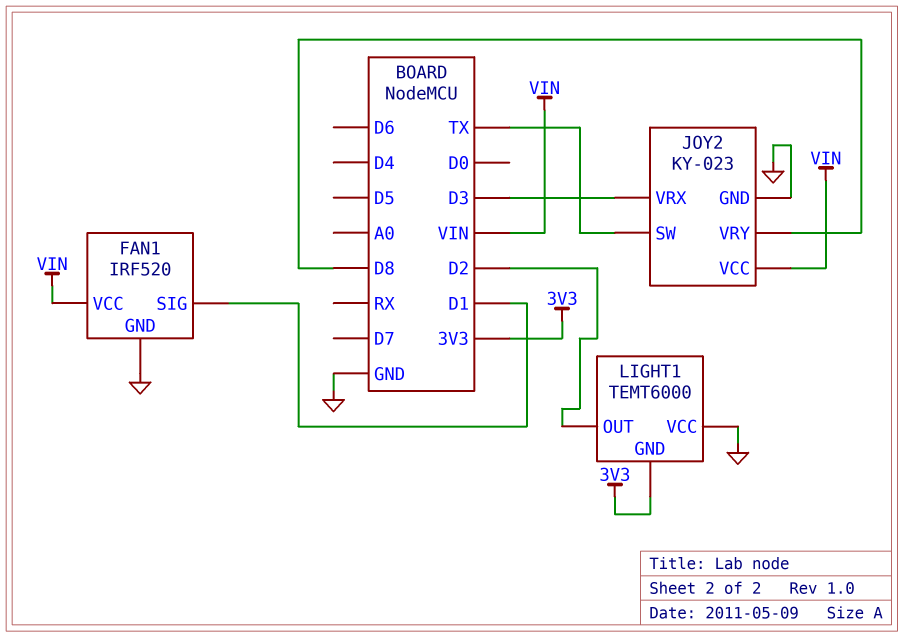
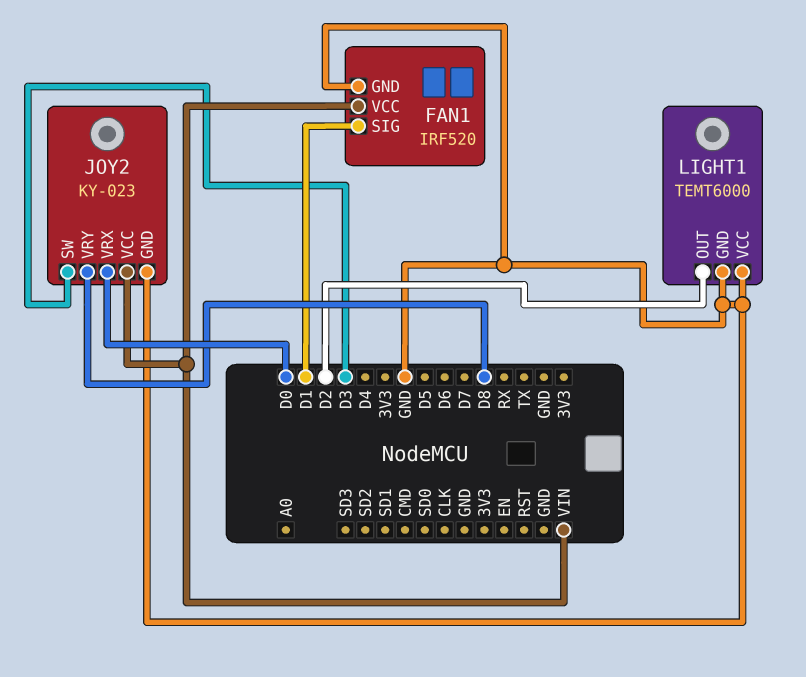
JOY2 pin SW: TX -> D3
JOY2 pin VRX: D3 -> D0
LIGHT1 pin GND: 3V3 -> GND

